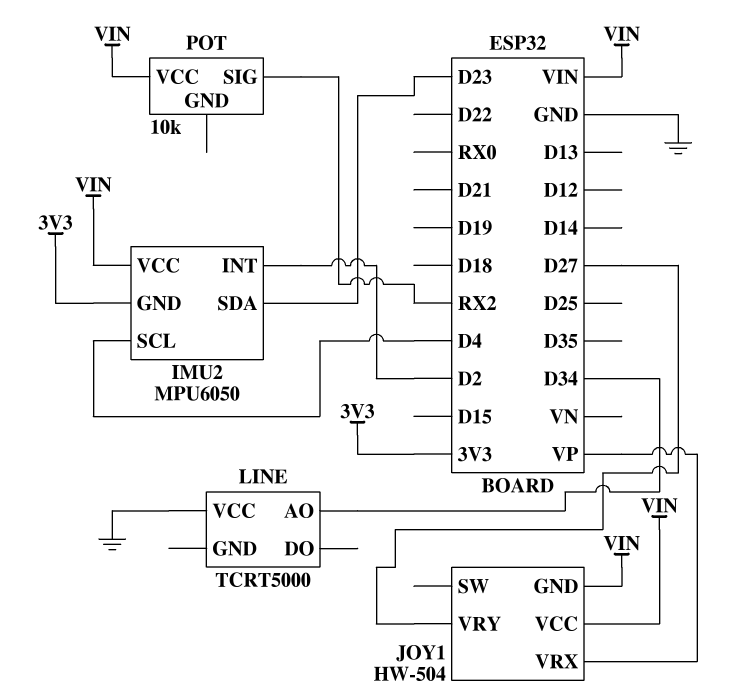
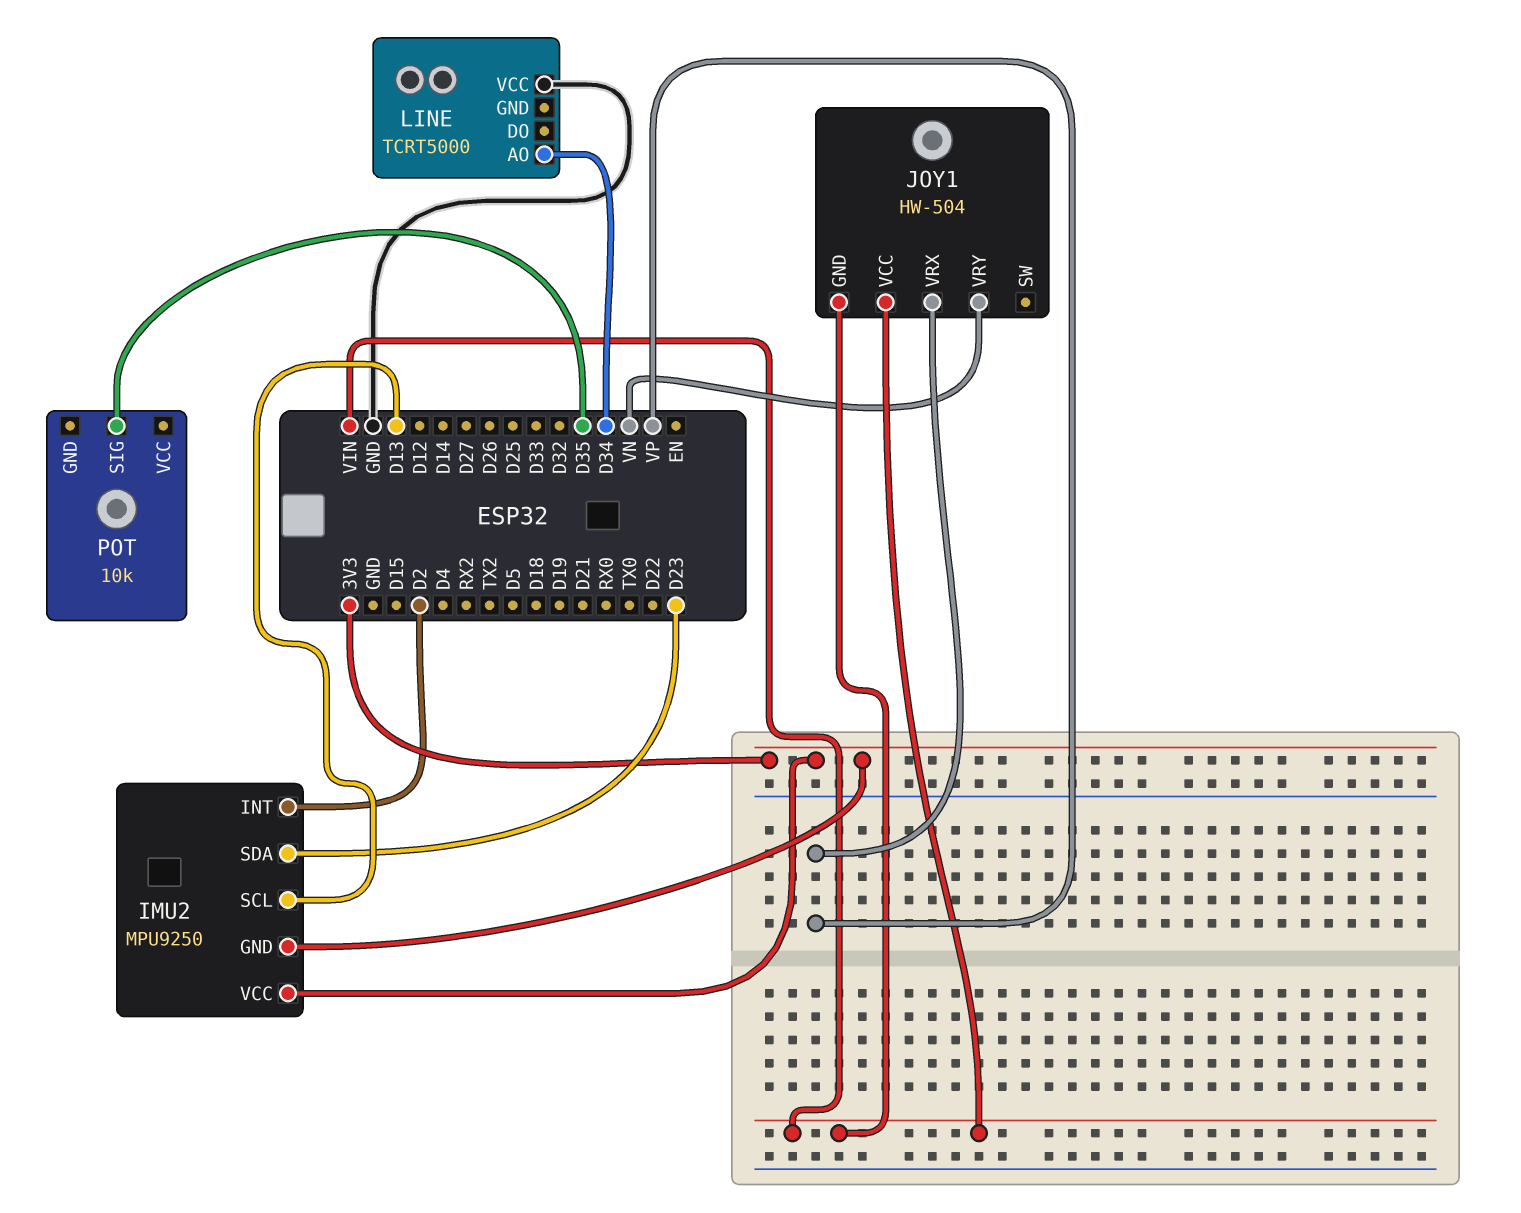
IMU2: MPU6050 -> MPU9250
IMU2 pin SCL: D4 -> D13
IMU2 pin VCC: VIN -> 3V3
JOY1 pin VRY: D27 -> VN
POT pin SIG: RX2 -> D35
POT pin VCC: VIN -> none

